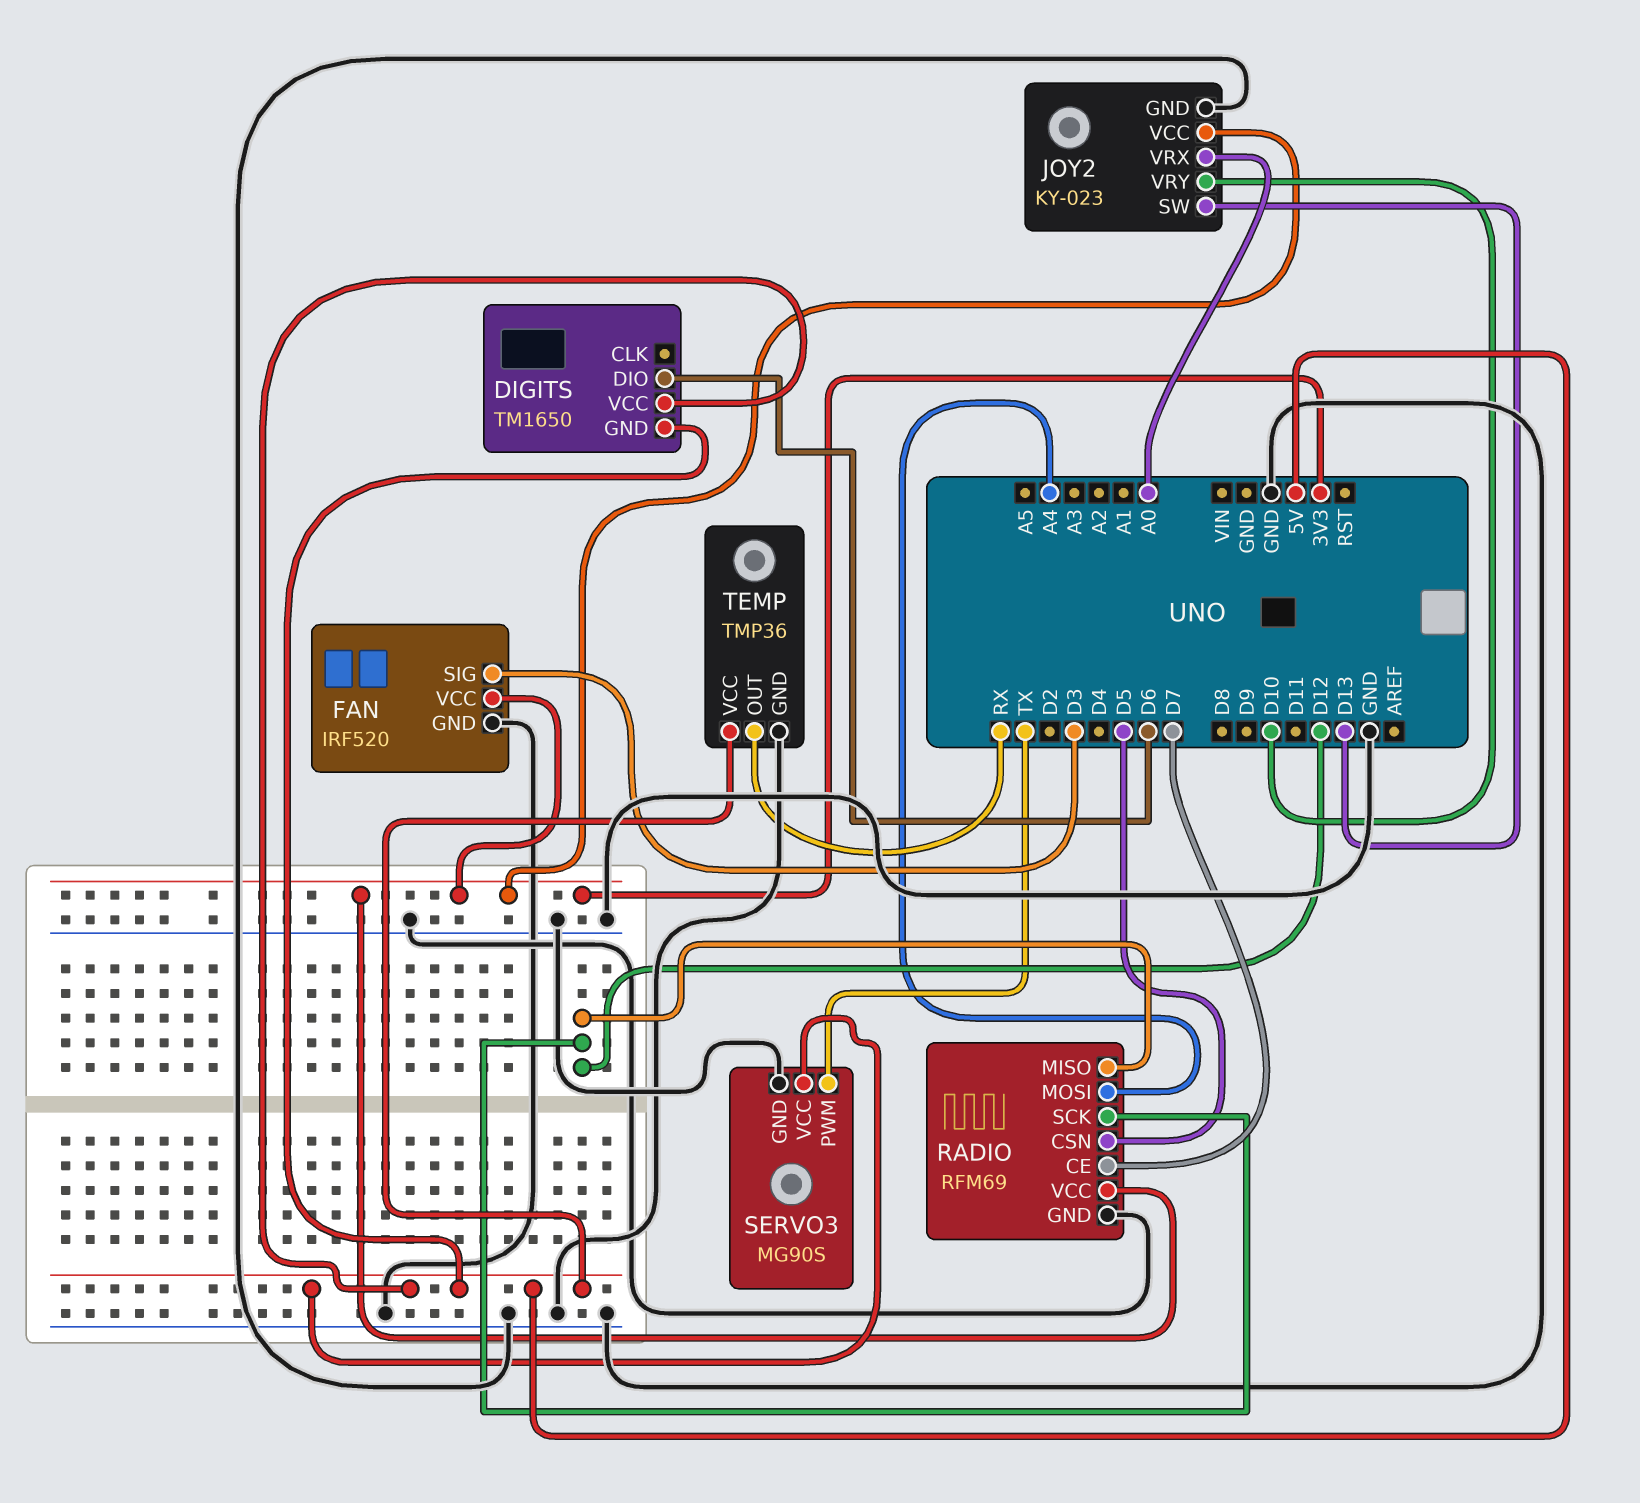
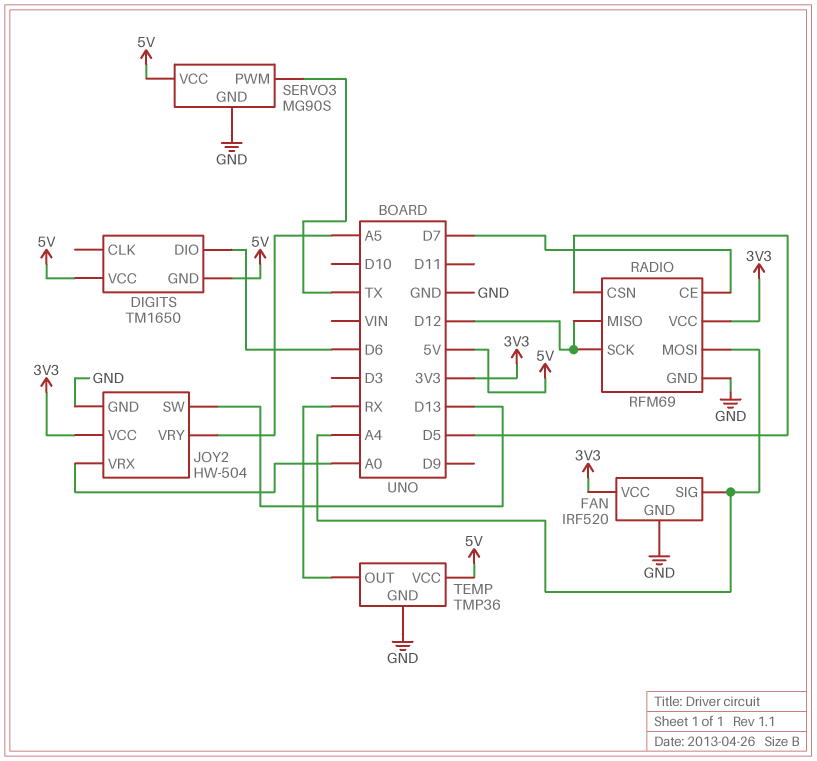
FAN pin SIG: D3 -> A4
JOY2: KY-023 -> HW-504
JOY2 pin VRY: D10 -> A5

